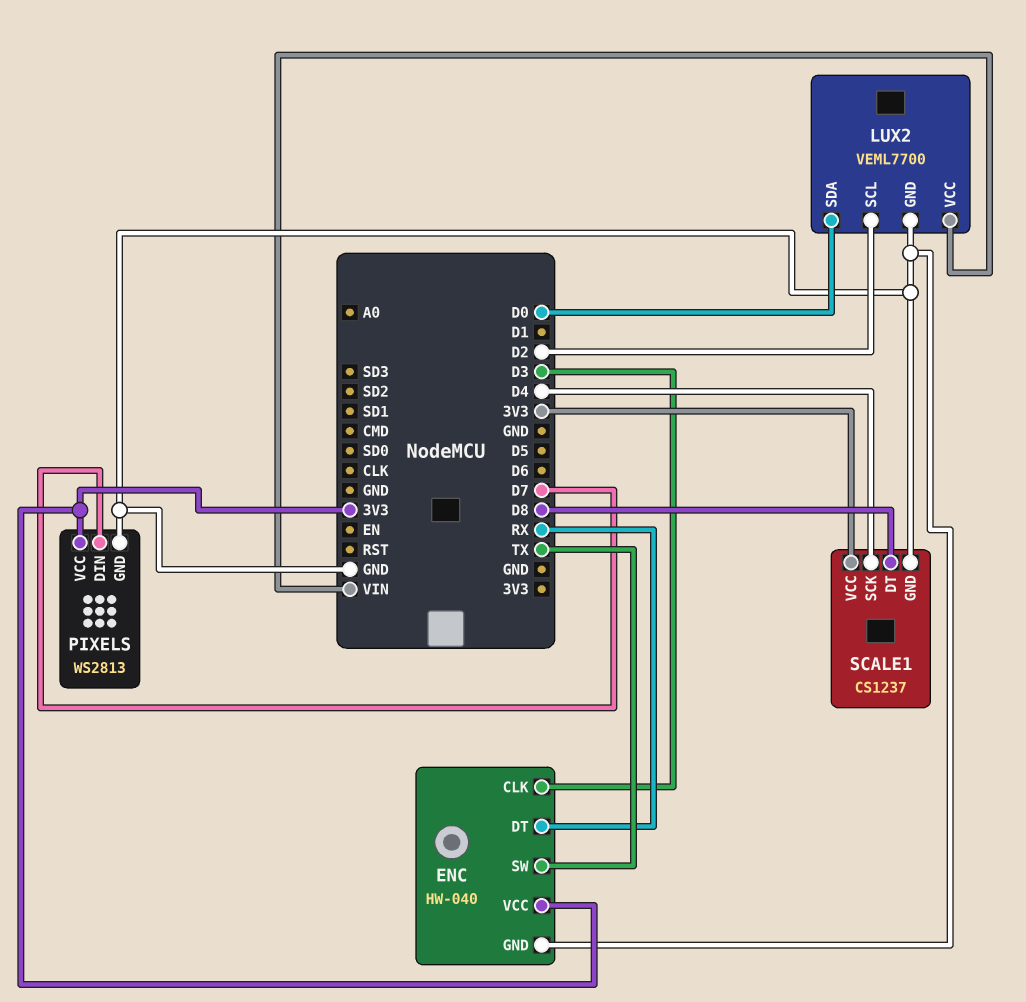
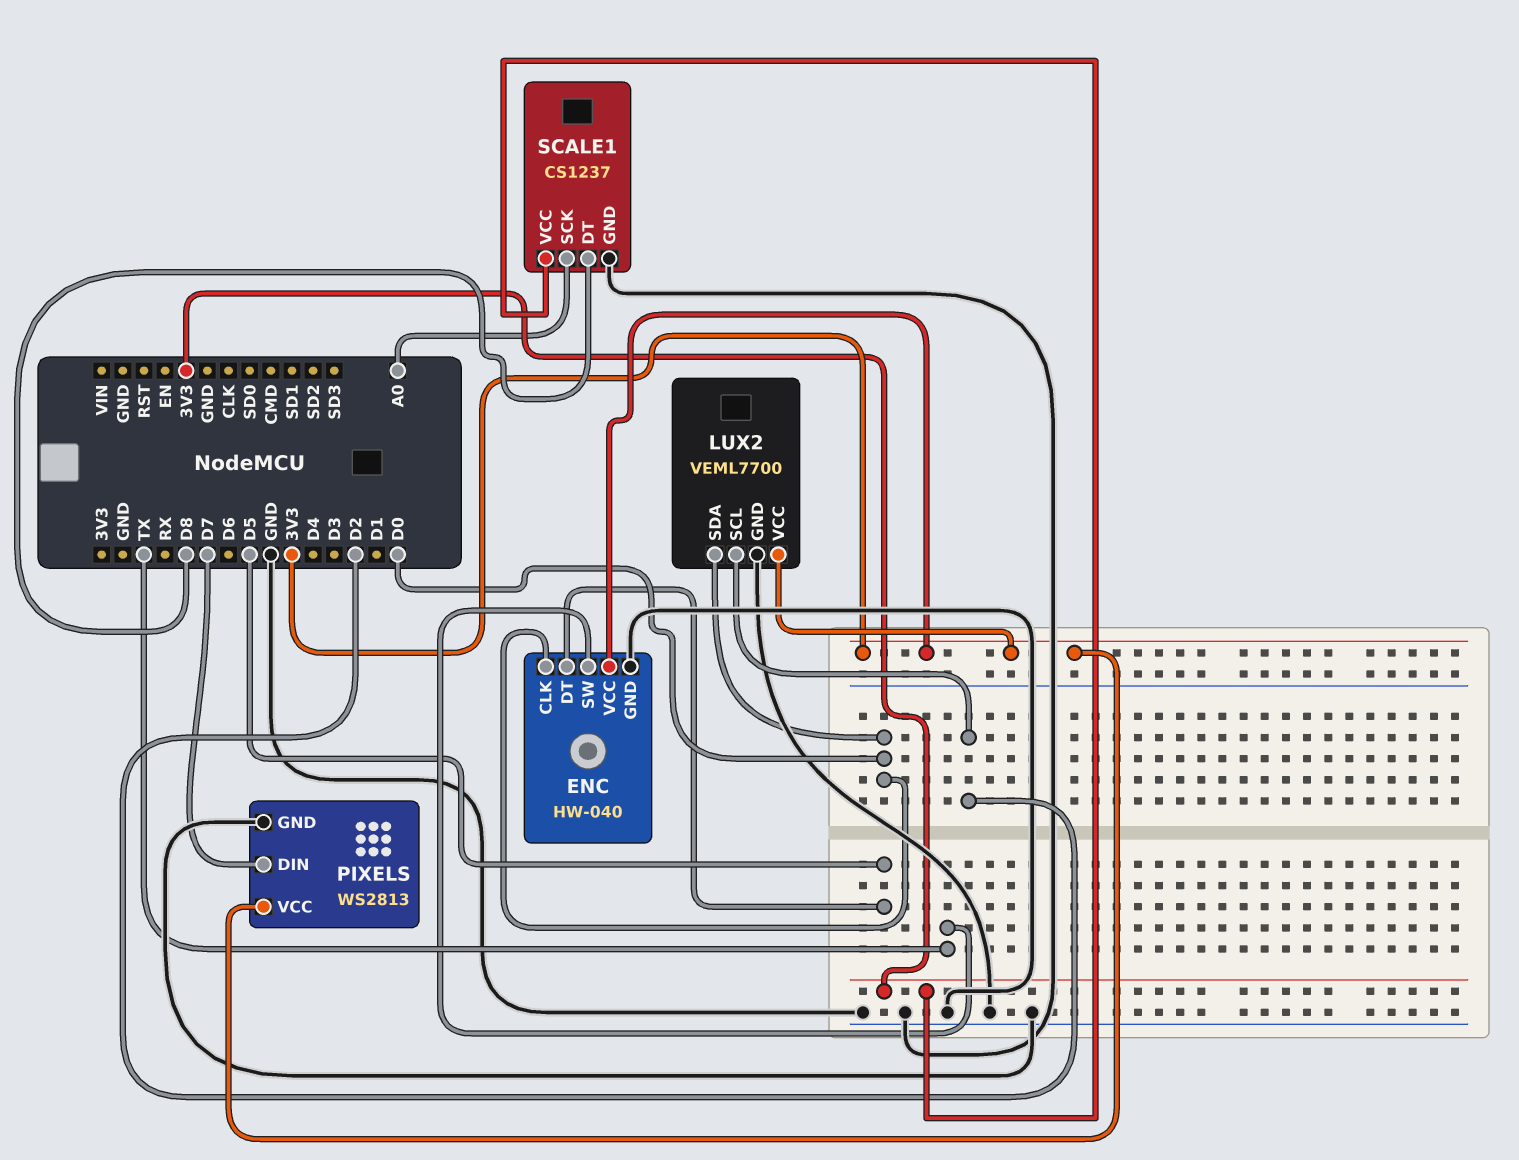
ENC pin CLK: D3 -> D0
ENC pin DT: RX -> D5
LUX2 pin VCC: VIN -> 3V3
SCALE1 pin SCK: D4 -> A0

